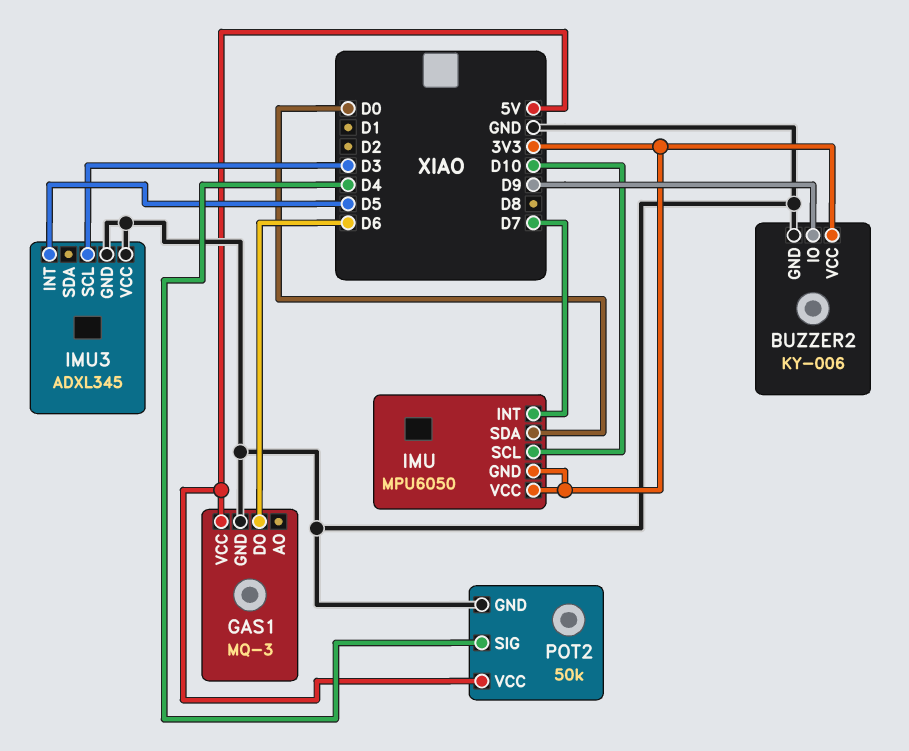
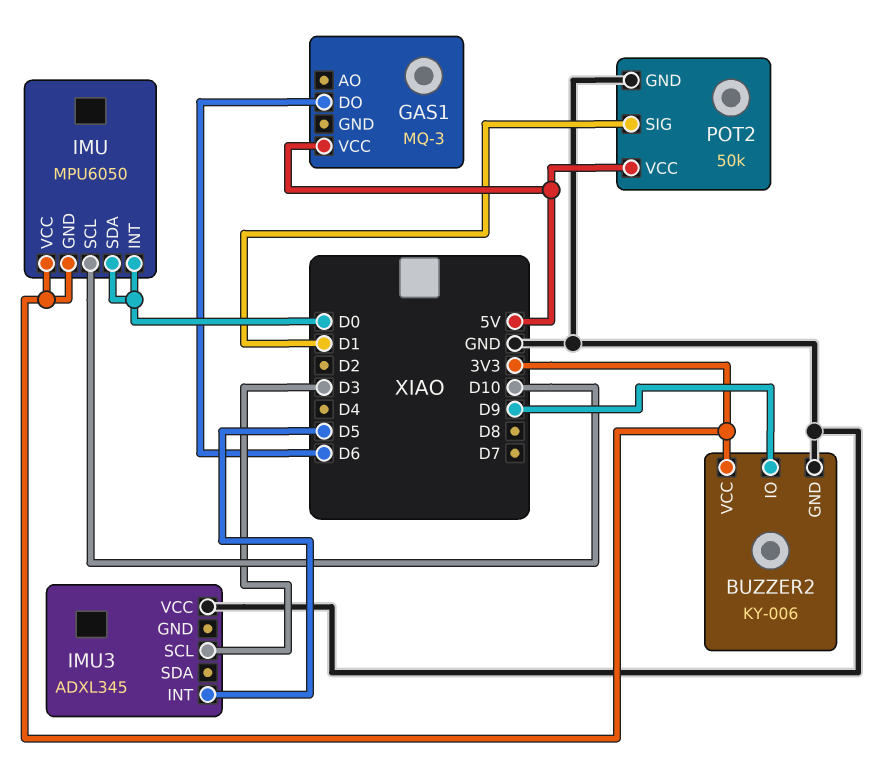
GAS1 pin GND: GND -> none
IMU pin INT: D7 -> D0
IMU3 pin GND: GND -> none
POT2 pin SIG: D4 -> D1

